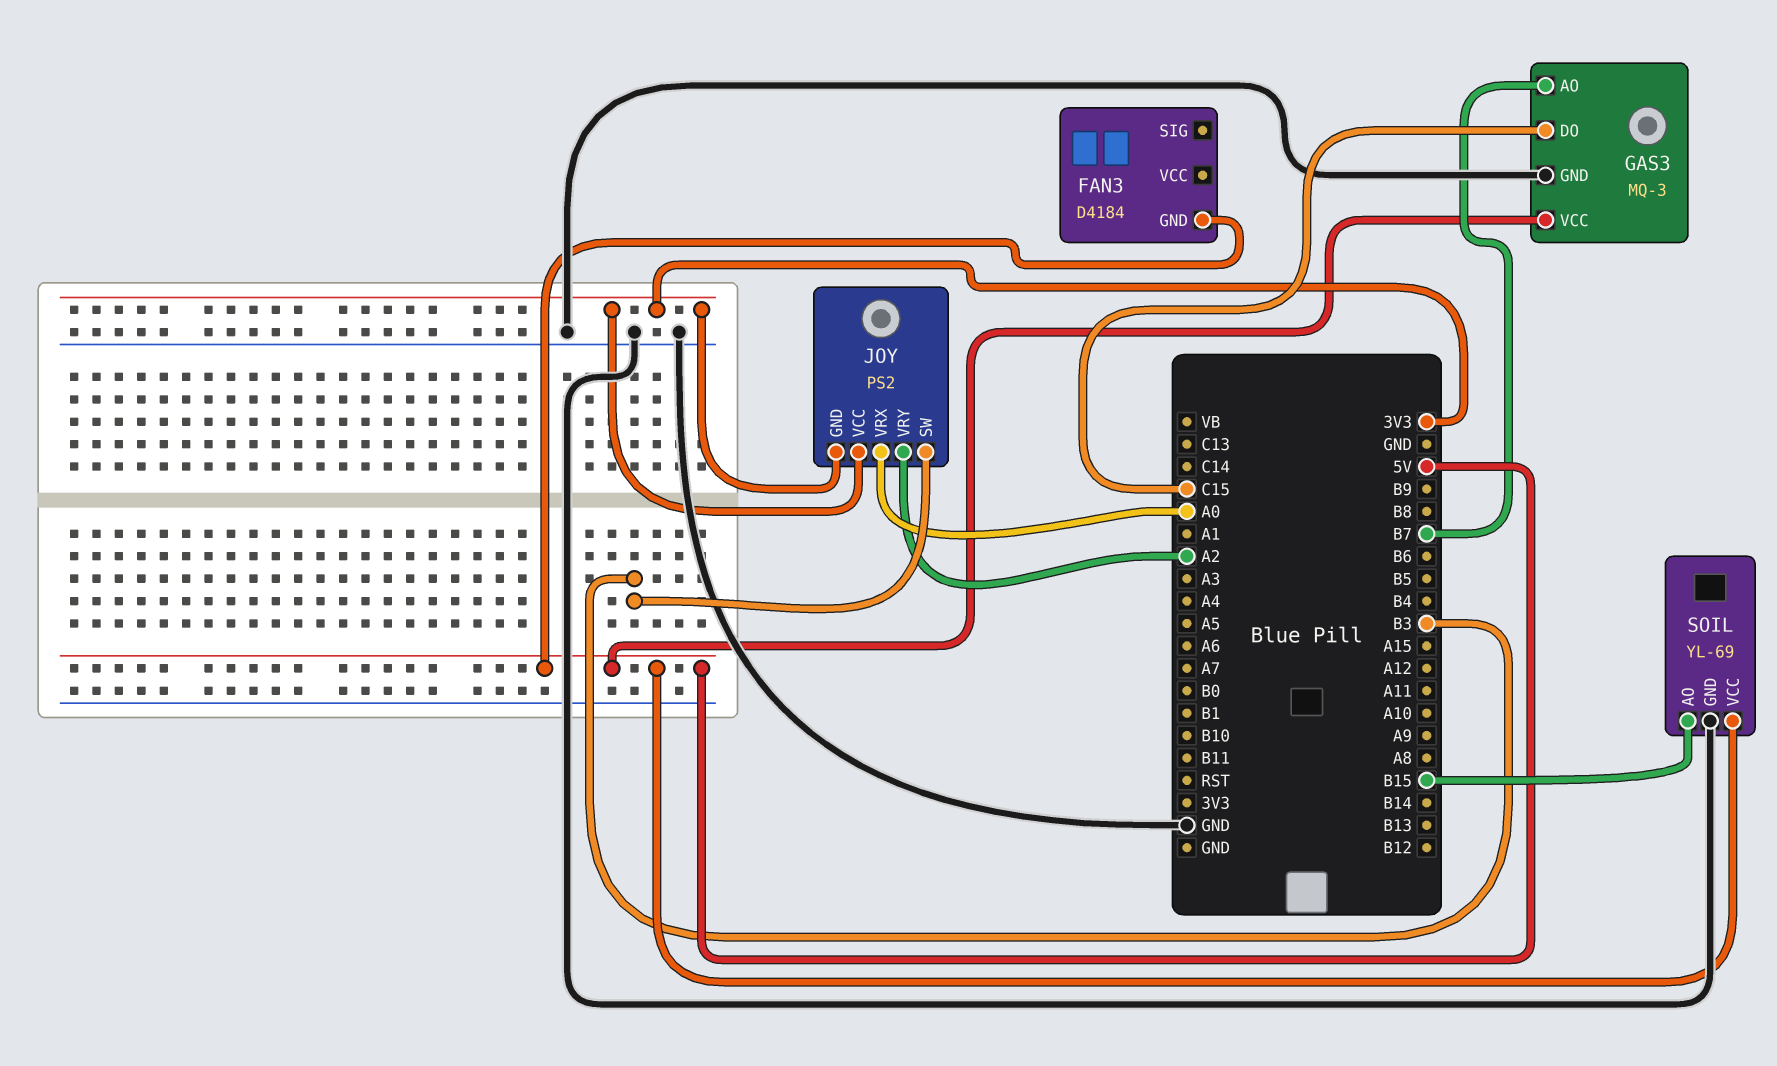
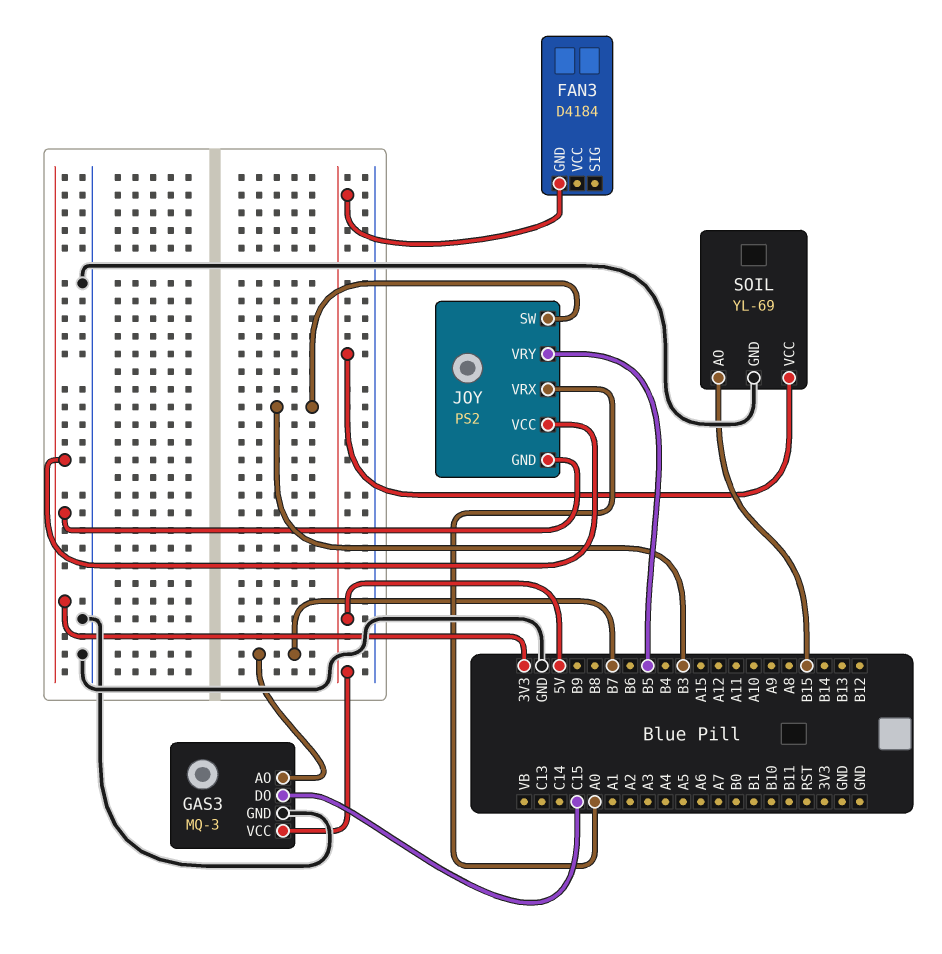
JOY pin VRY: A2 -> B5

